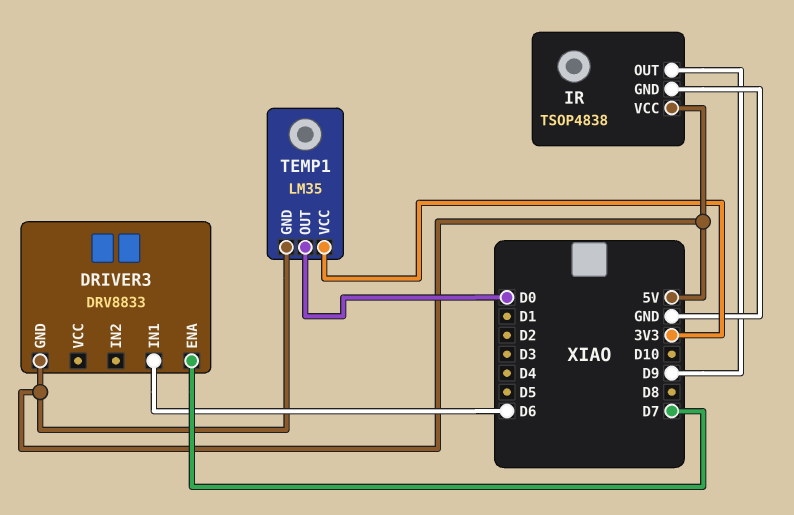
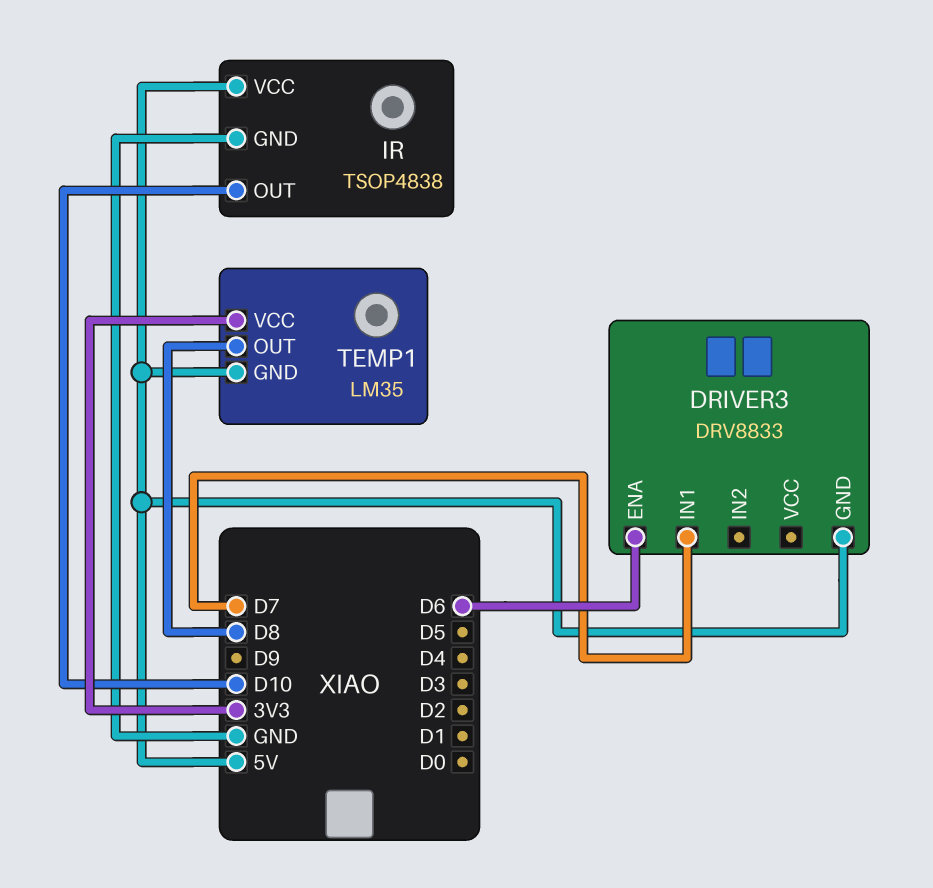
DRIVER3 pin ENA: D7 -> D6
DRIVER3 pin IN1: D6 -> D7
IR pin OUT: D9 -> D10
TEMP1 pin OUT: D0 -> D8

